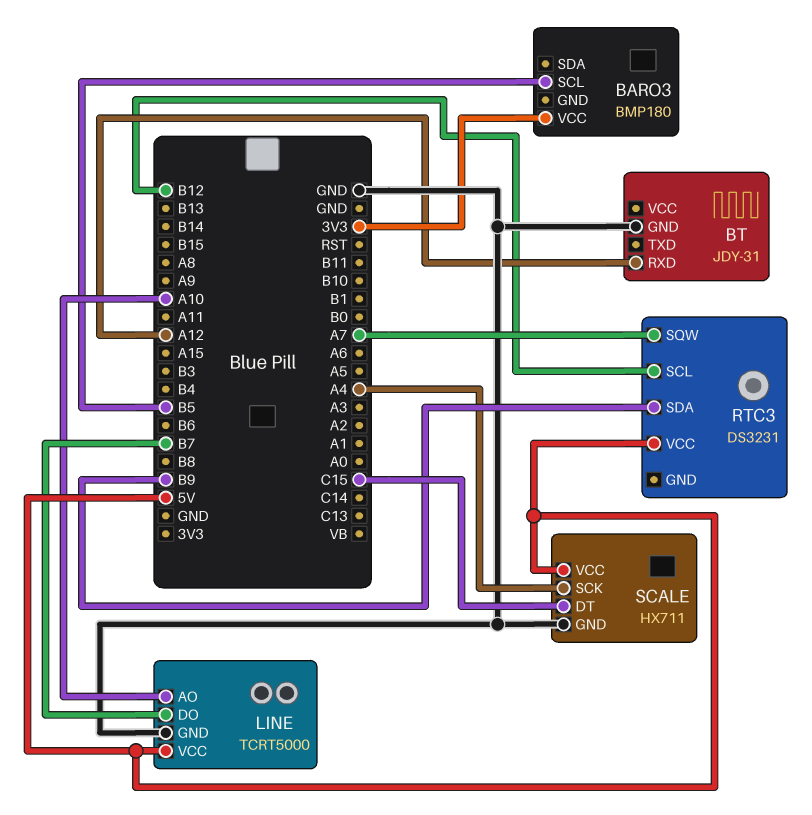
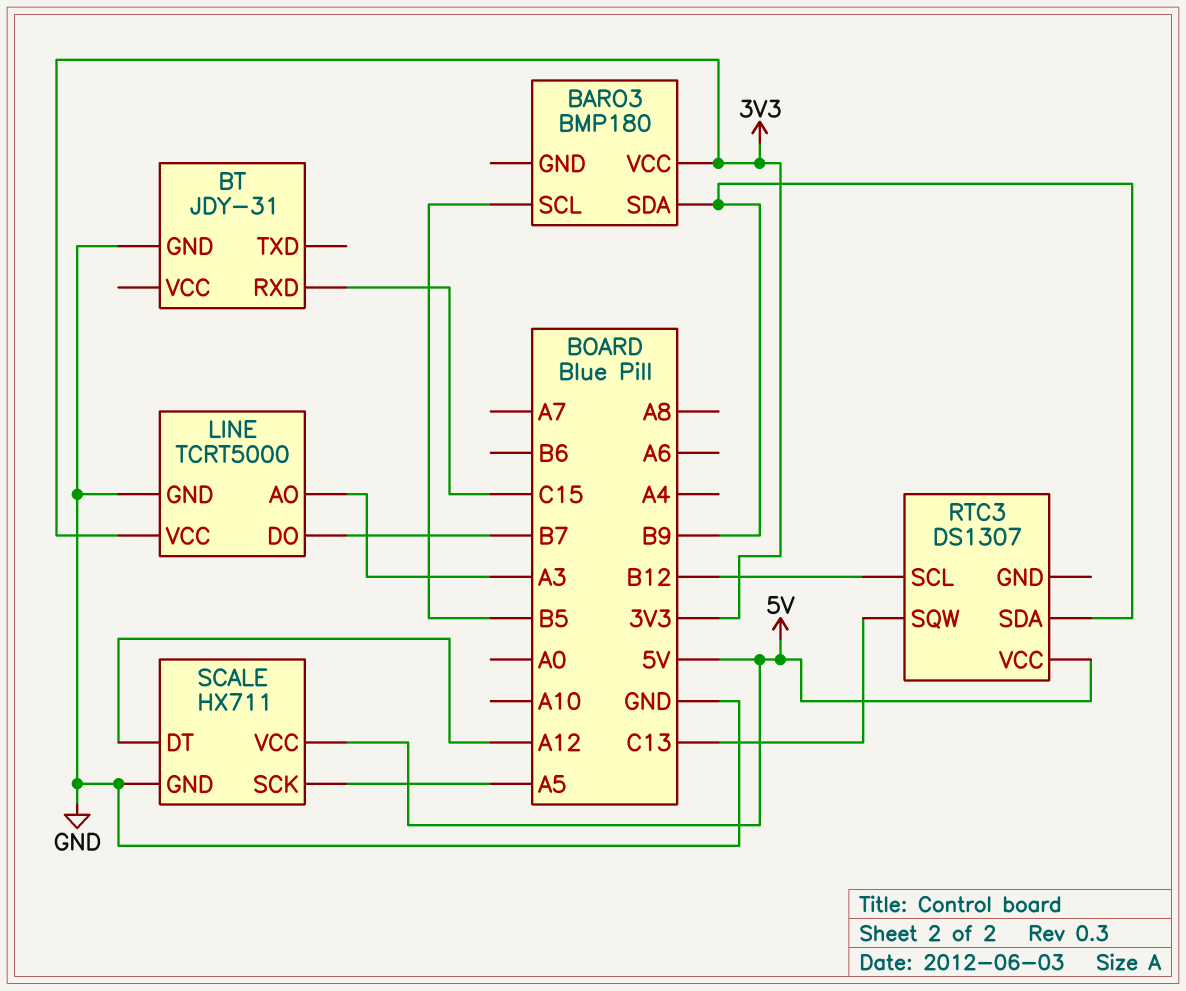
BARO3 pin SDA: none -> B9
BT pin RXD: A12 -> C15
LINE pin AO: A10 -> A3
LINE pin VCC: 5V -> 3V3
RTC3: DS3231 -> DS1307
RTC3 pin SQW: A7 -> C13
SCALE pin DT: C15 -> A12
SCALE pin SCK: A4 -> A5

